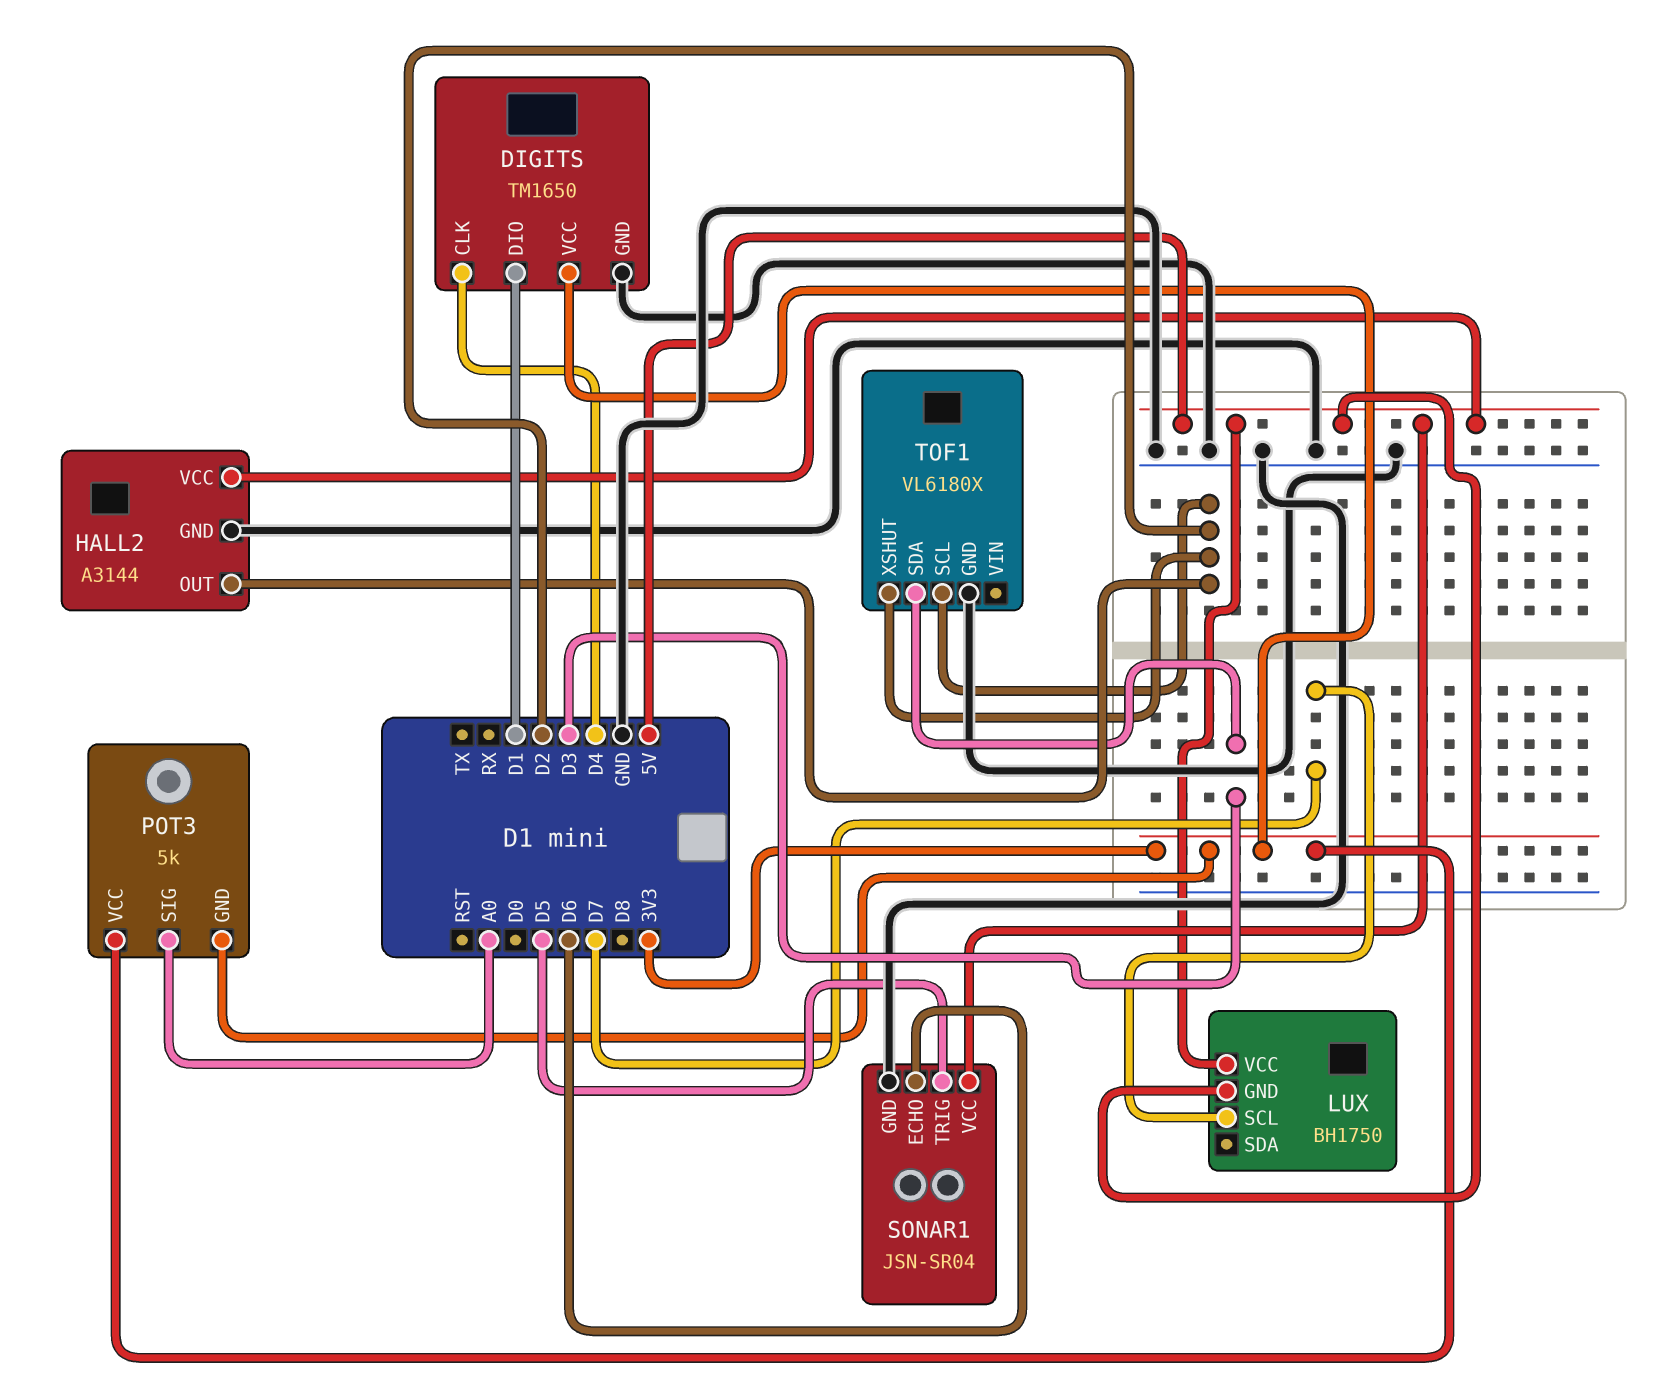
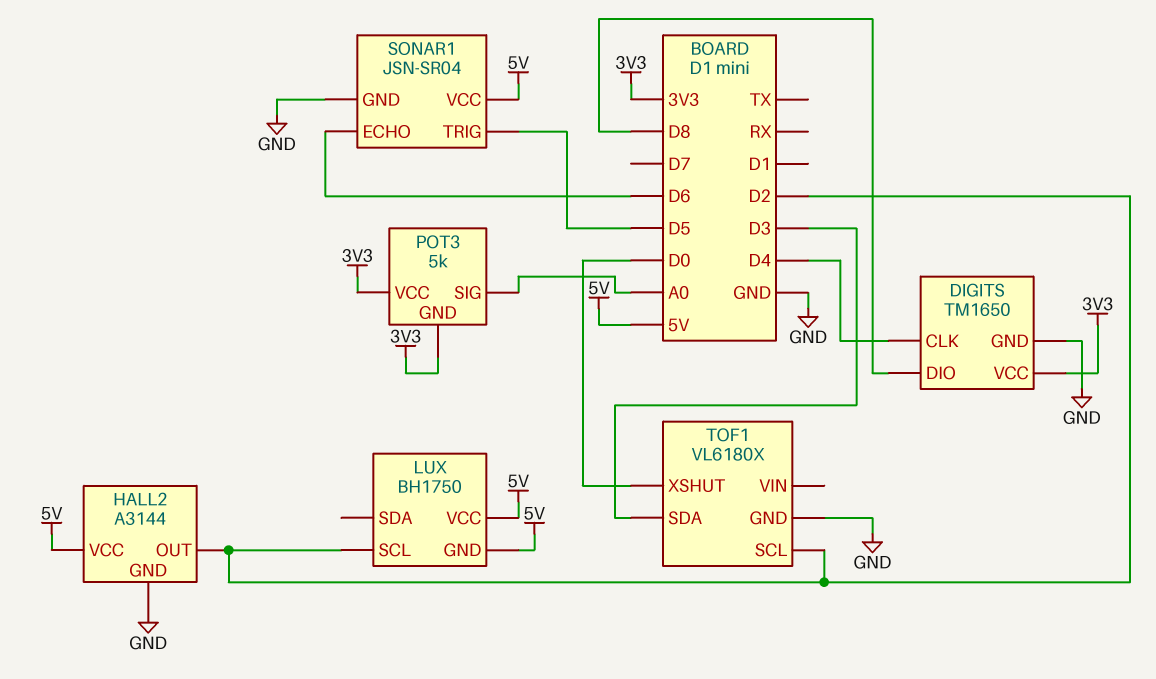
DIGITS pin DIO: D1 -> D8
LUX pin SCL: D7 -> D2
TOF1 pin XSHUT: D2 -> D0

